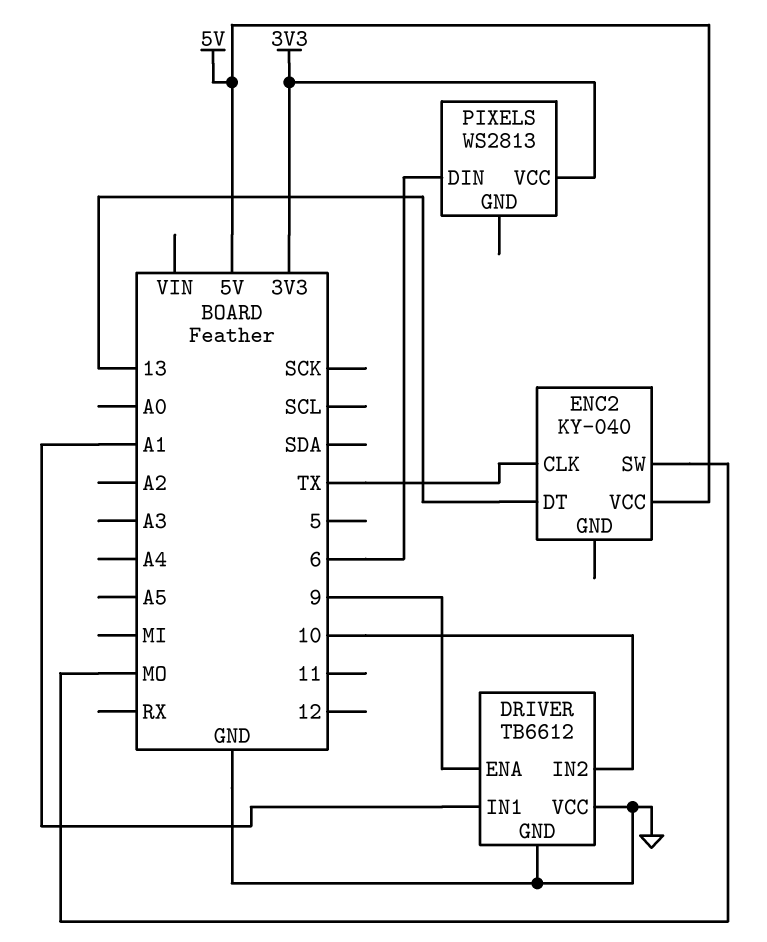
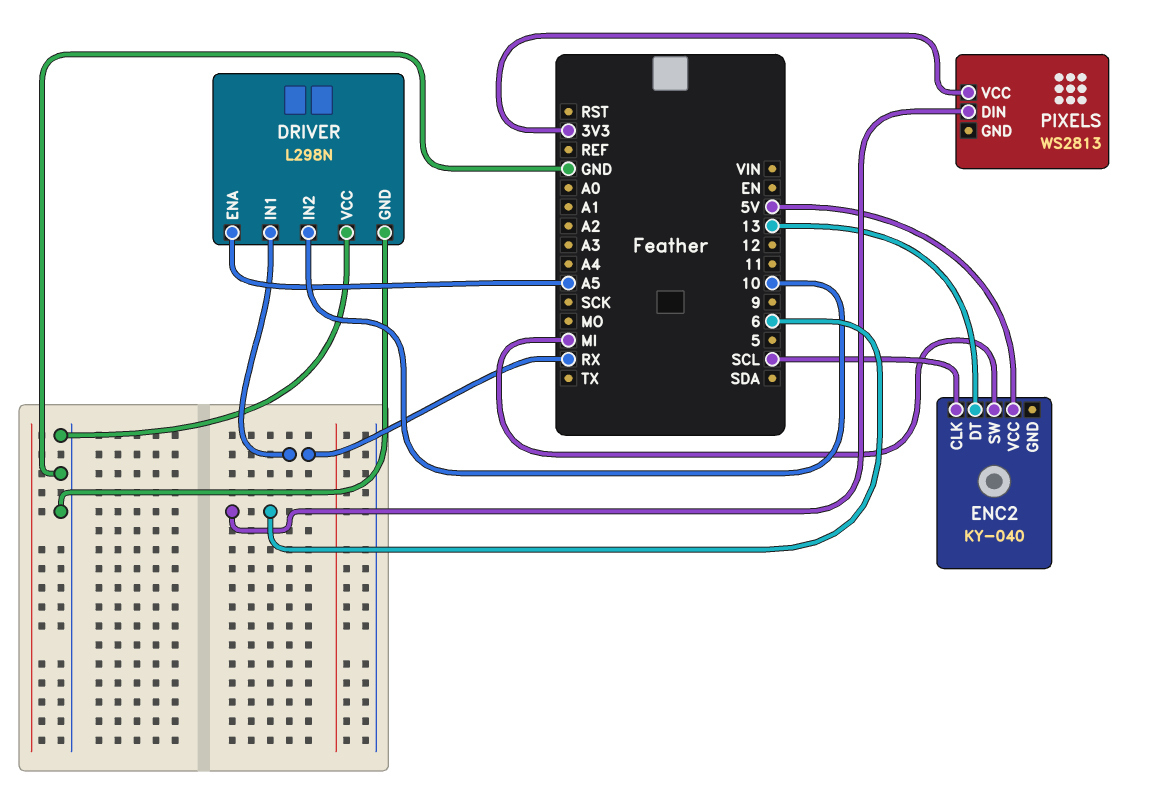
DRIVER: TB6612 -> L298N
DRIVER pin ENA: 9 -> A5
DRIVER pin IN1: A1 -> RX
ENC2 pin CLK: TX -> SCL
ENC2 pin SW: MO -> MI

